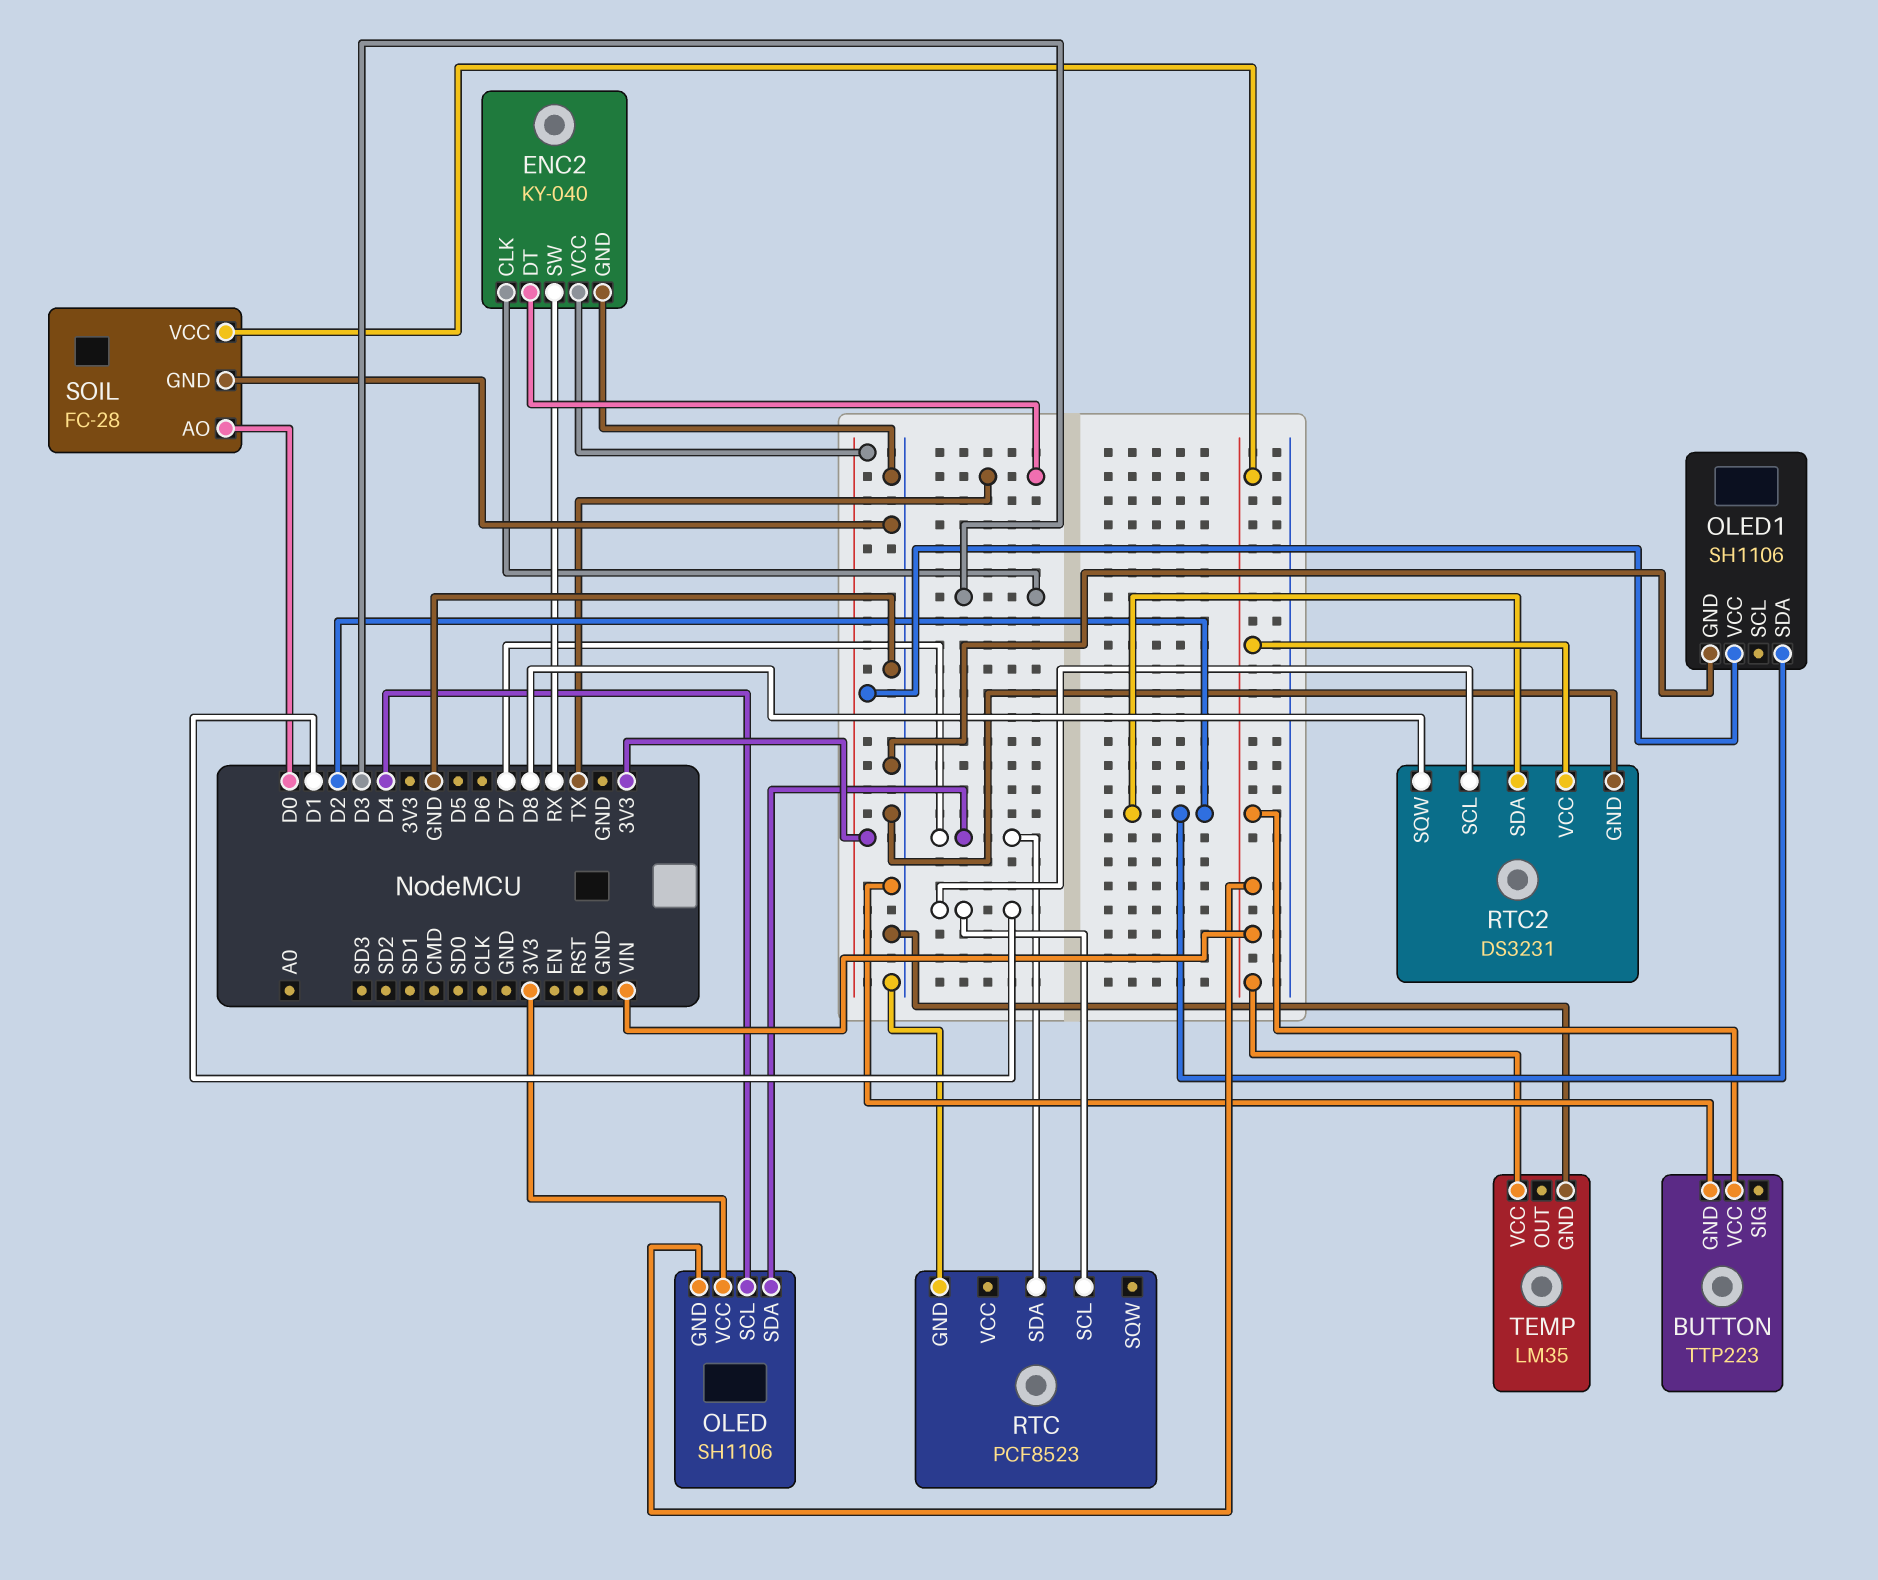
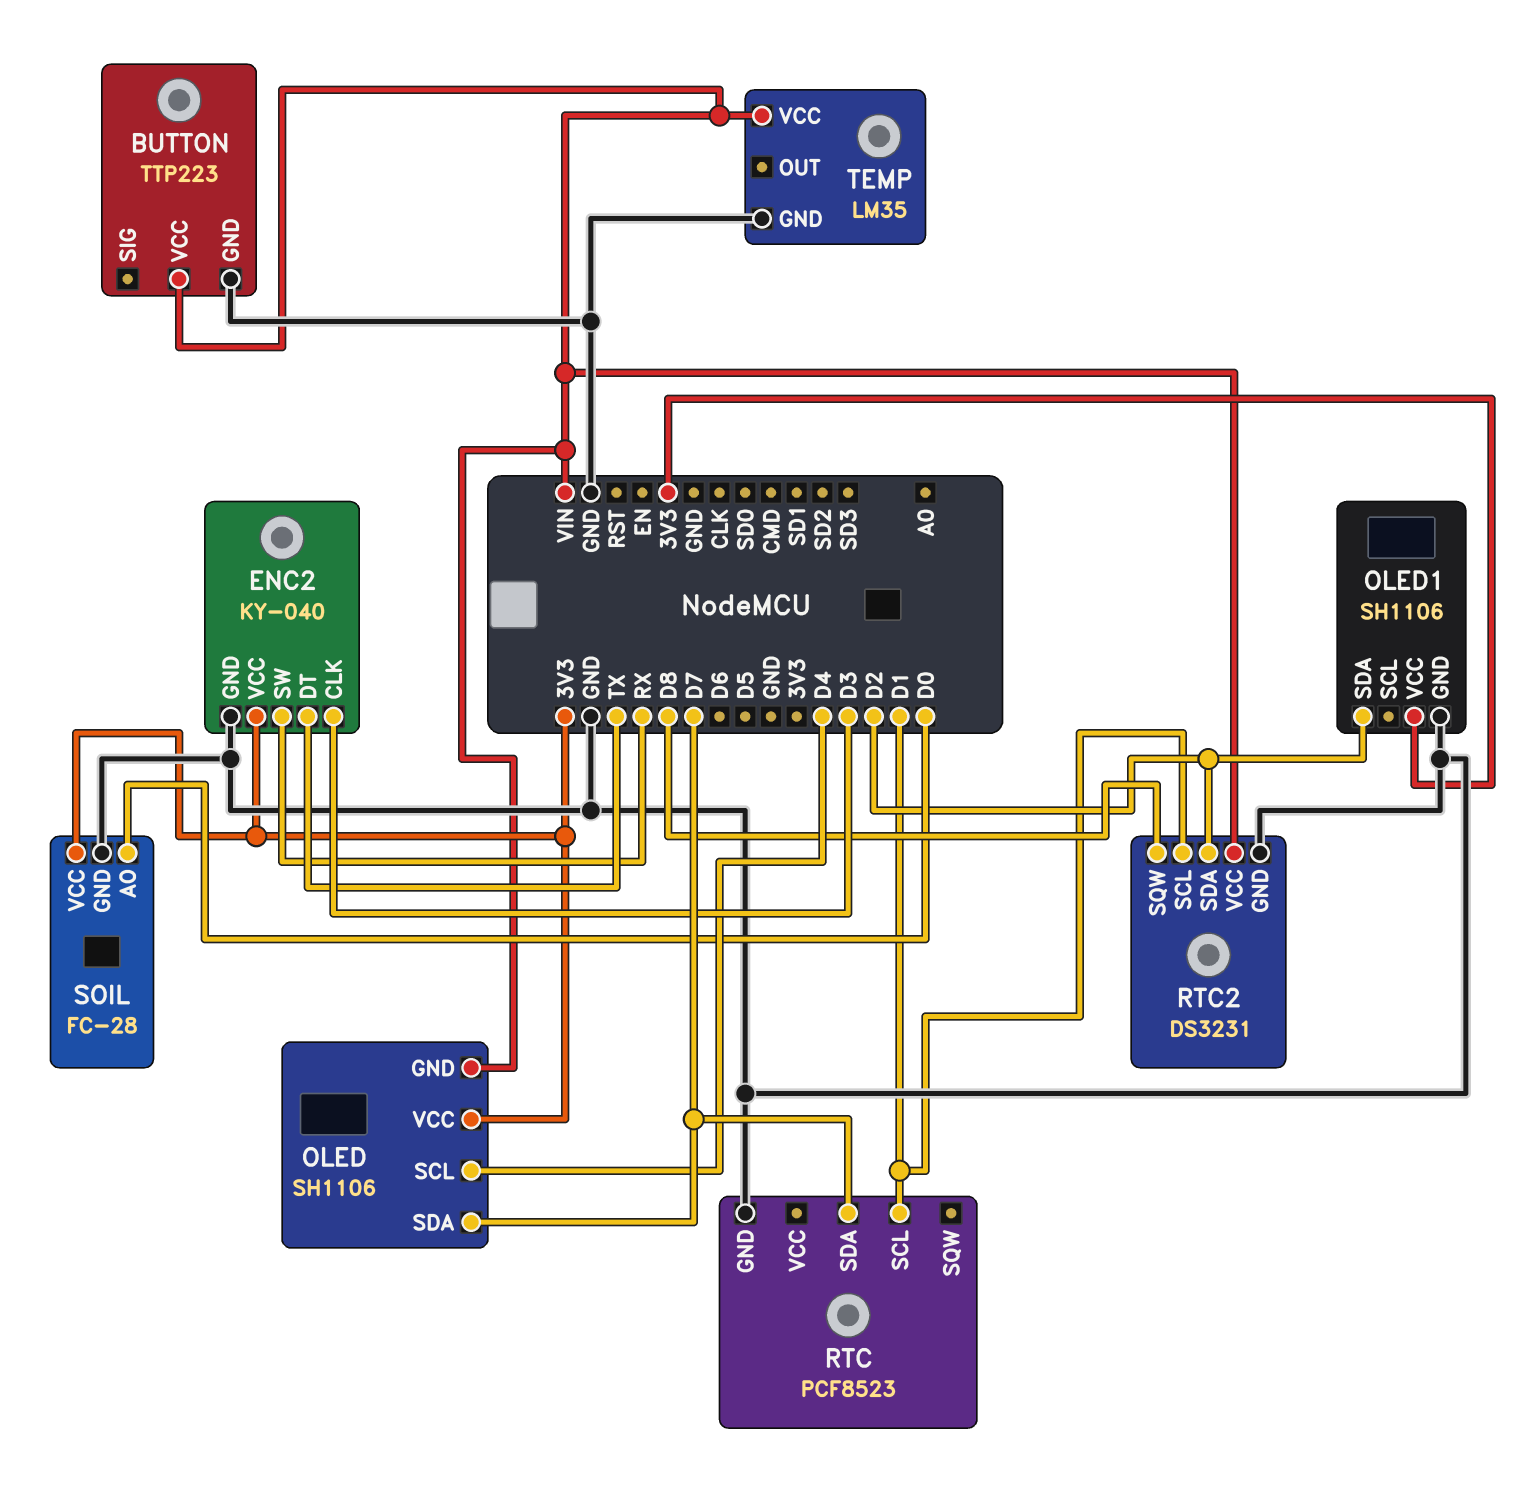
SOIL pin VCC: VIN -> 3V3

